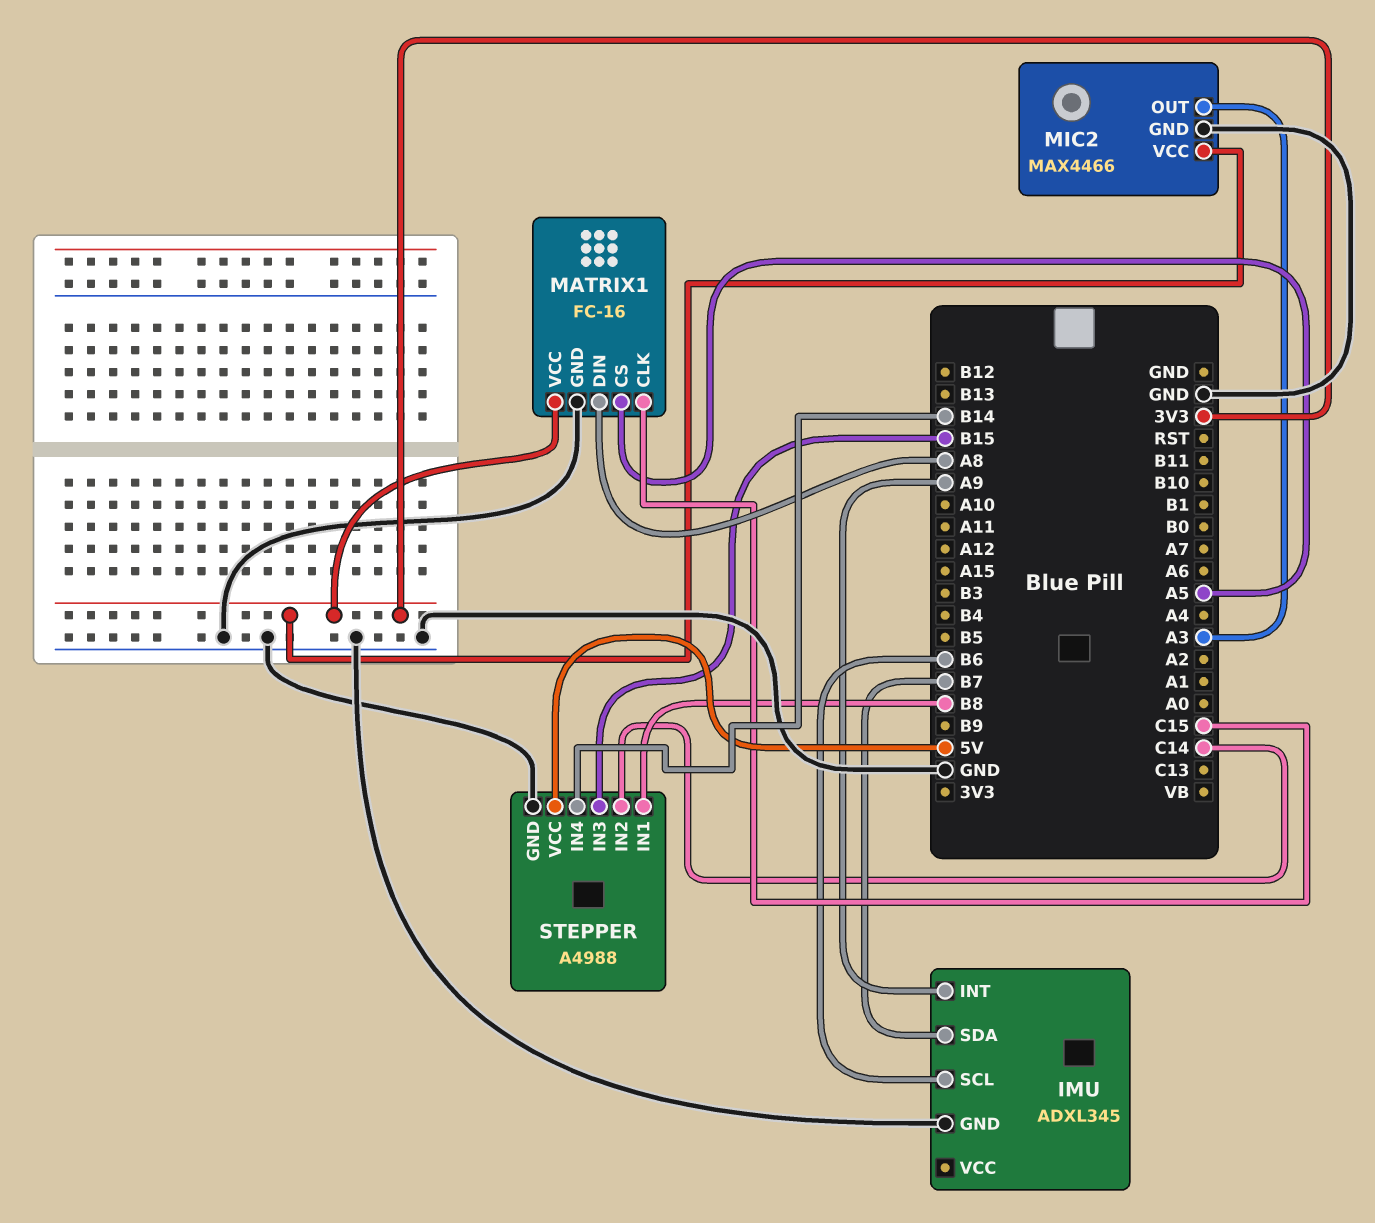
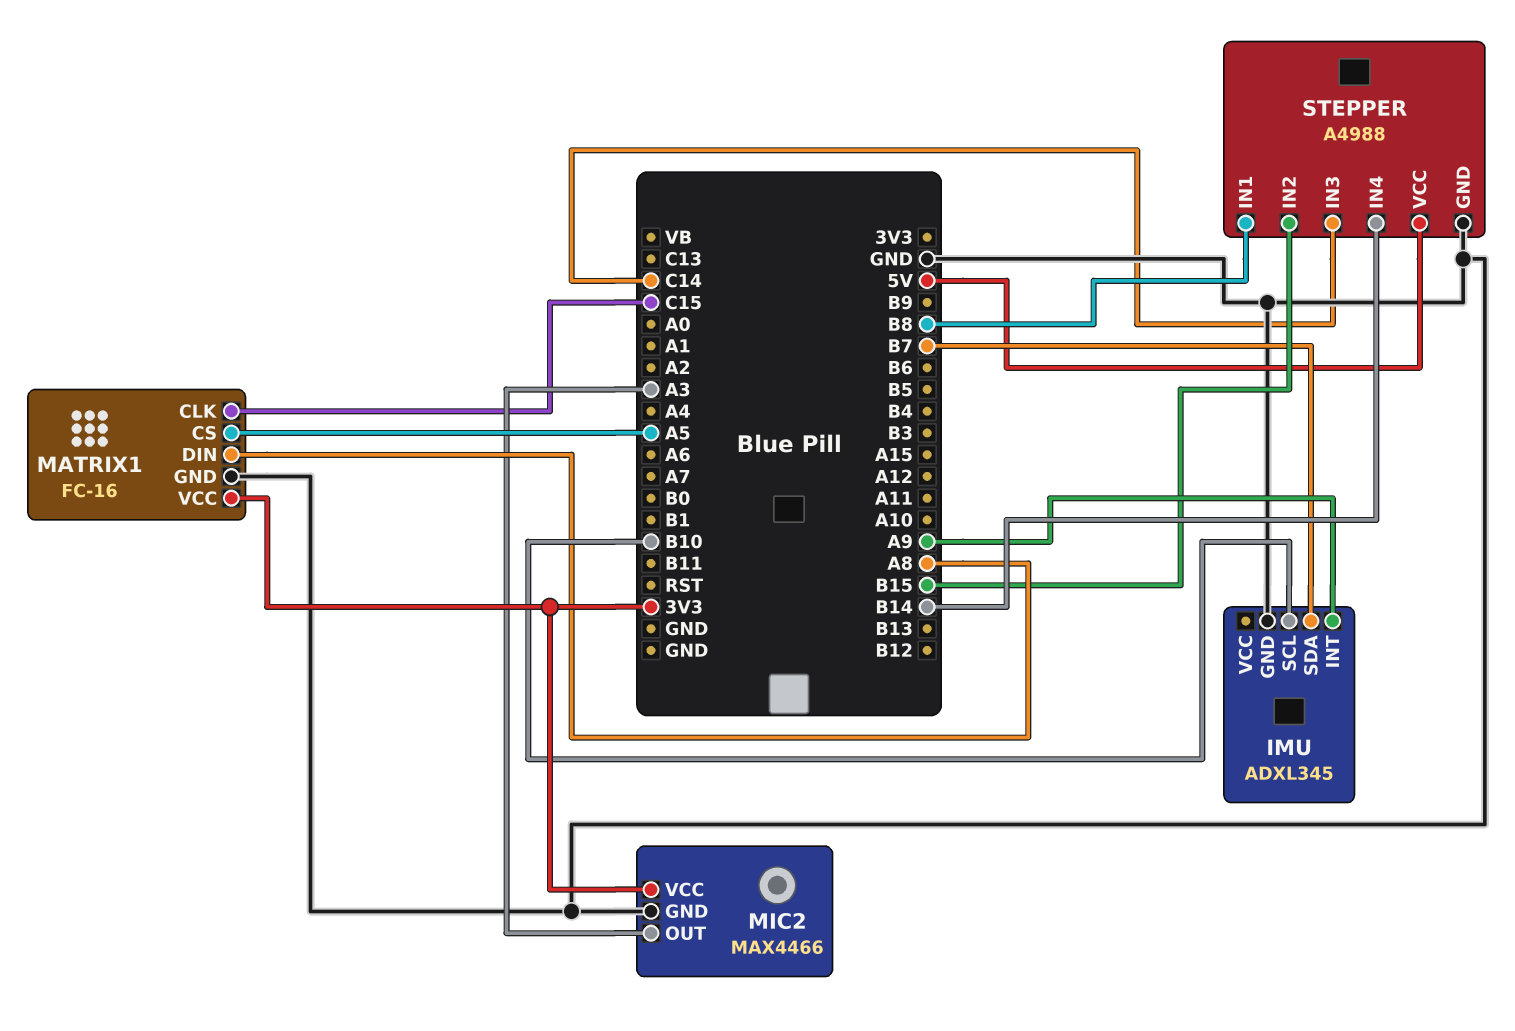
IMU pin SCL: B6 -> B10
STEPPER pin IN2: C14 -> B15
STEPPER pin IN3: B15 -> C14

